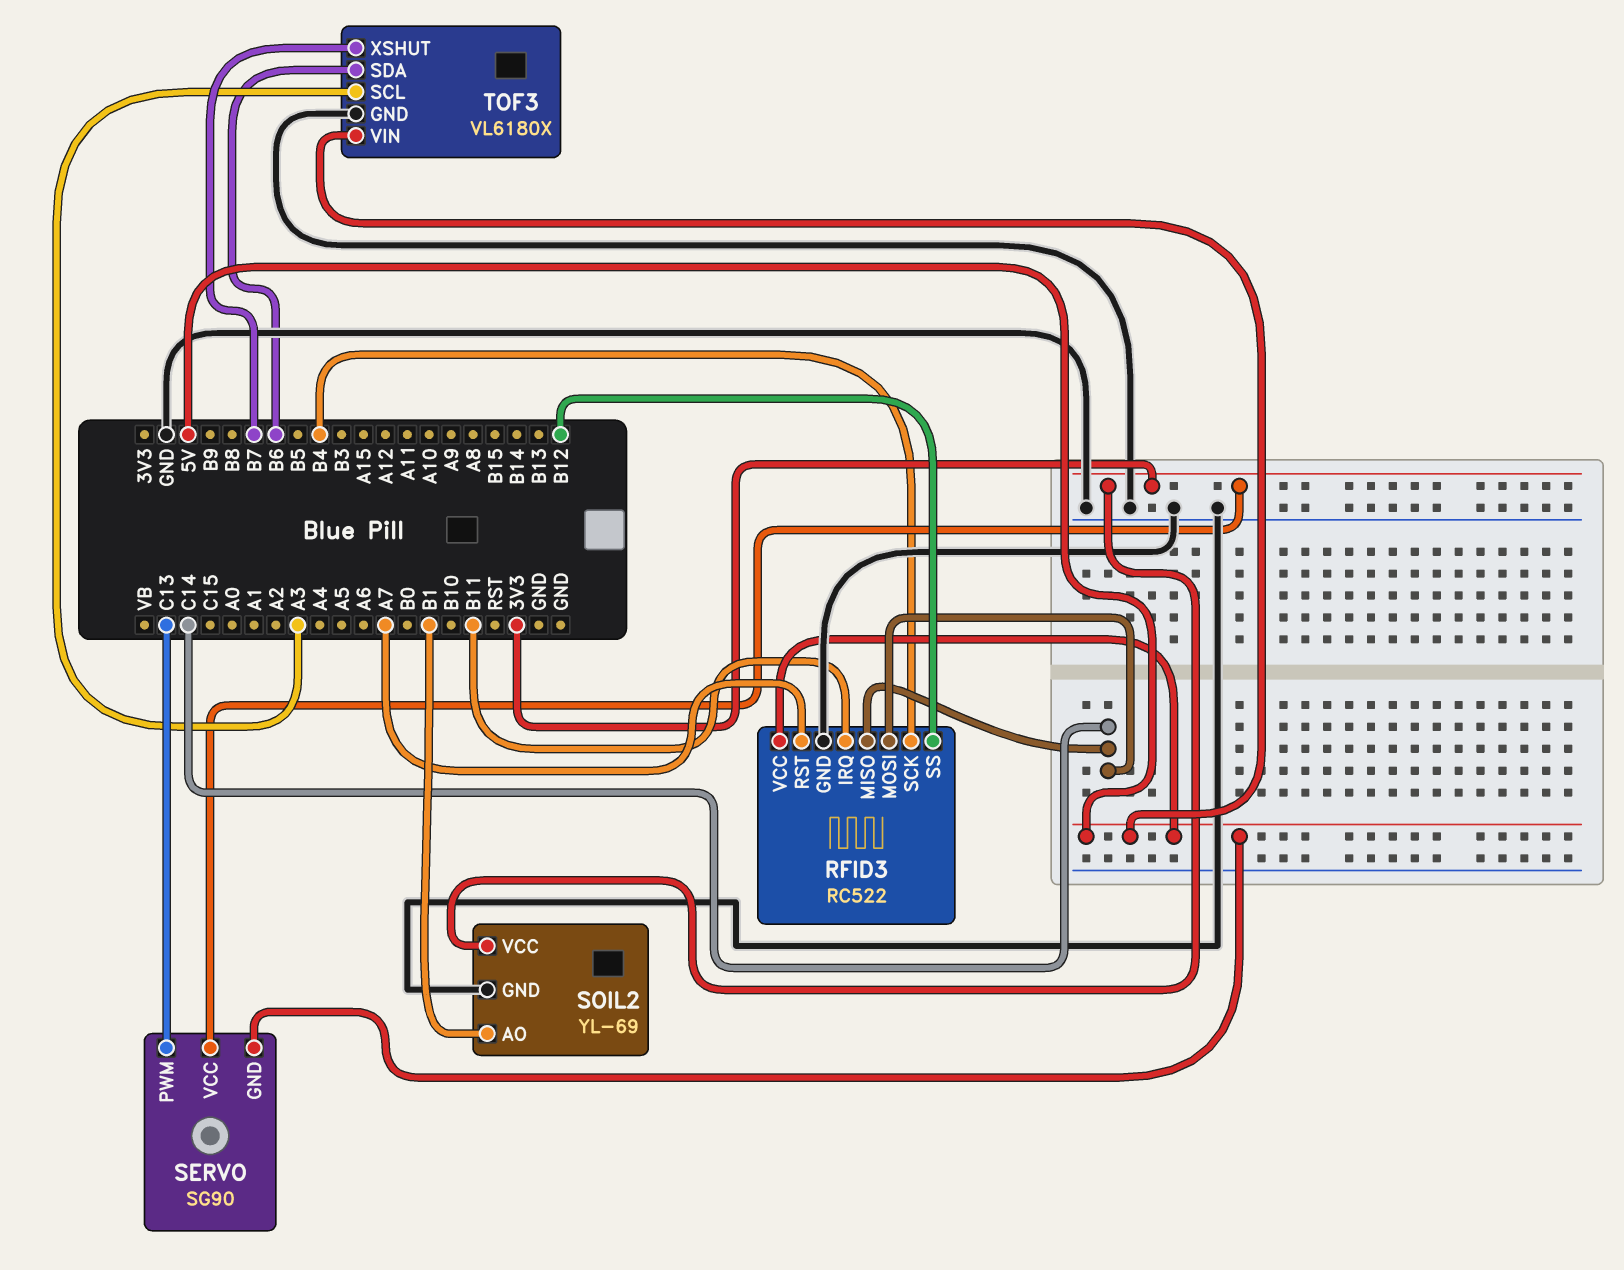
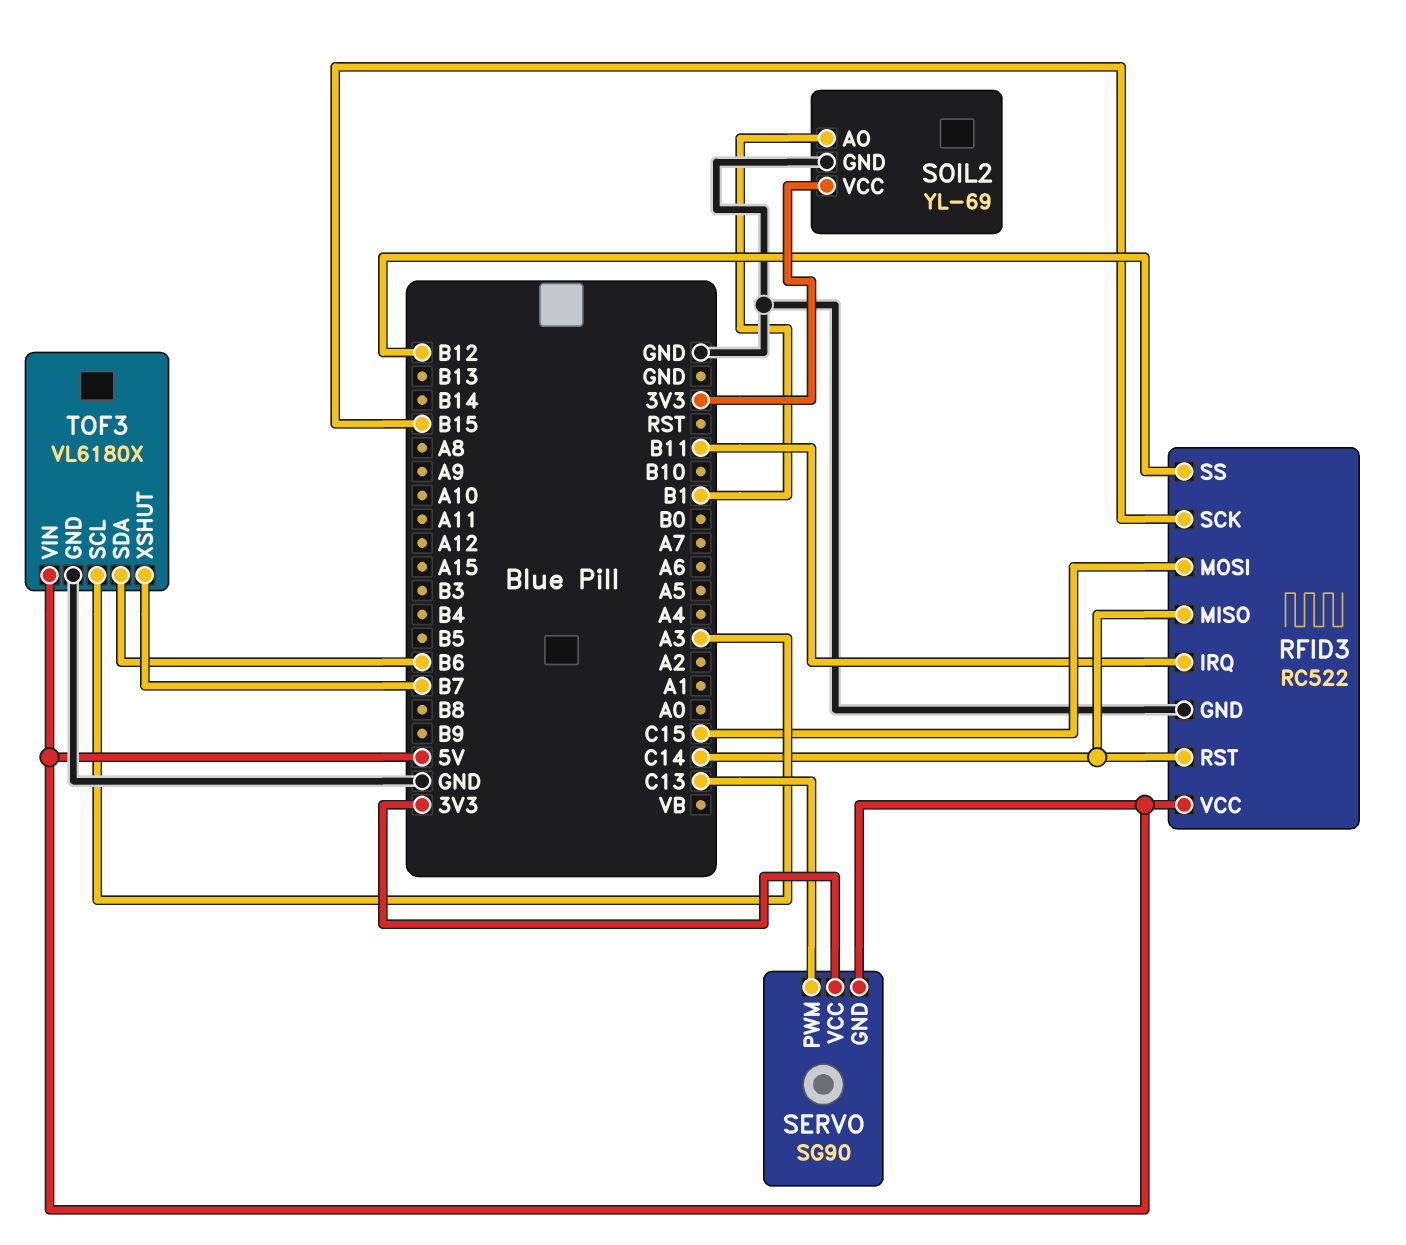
RFID3 pin MOSI: C14 -> C15
RFID3 pin RST: A7 -> C14
RFID3 pin SCK: B4 -> B15

